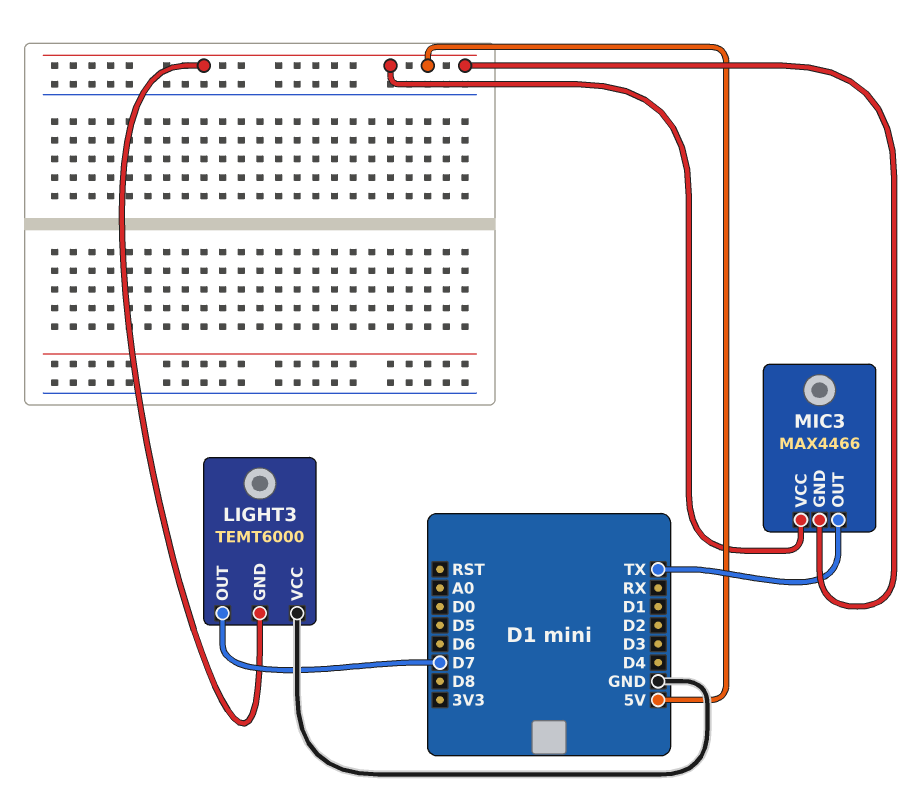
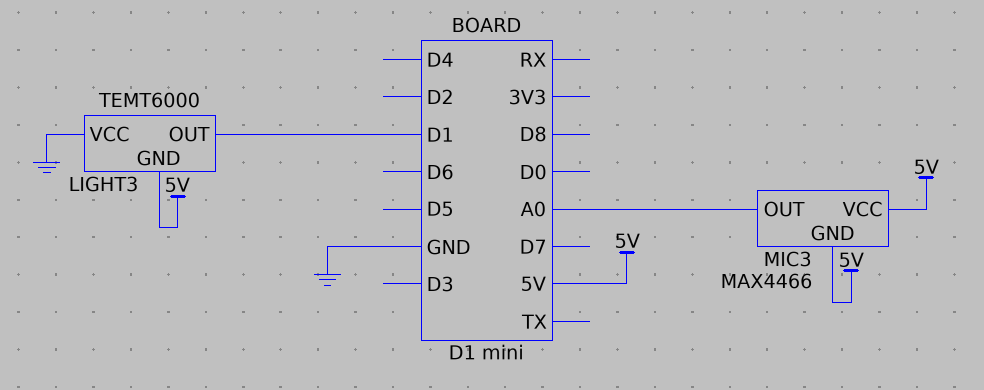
LIGHT3 pin OUT: D7 -> D1
MIC3 pin OUT: TX -> A0

